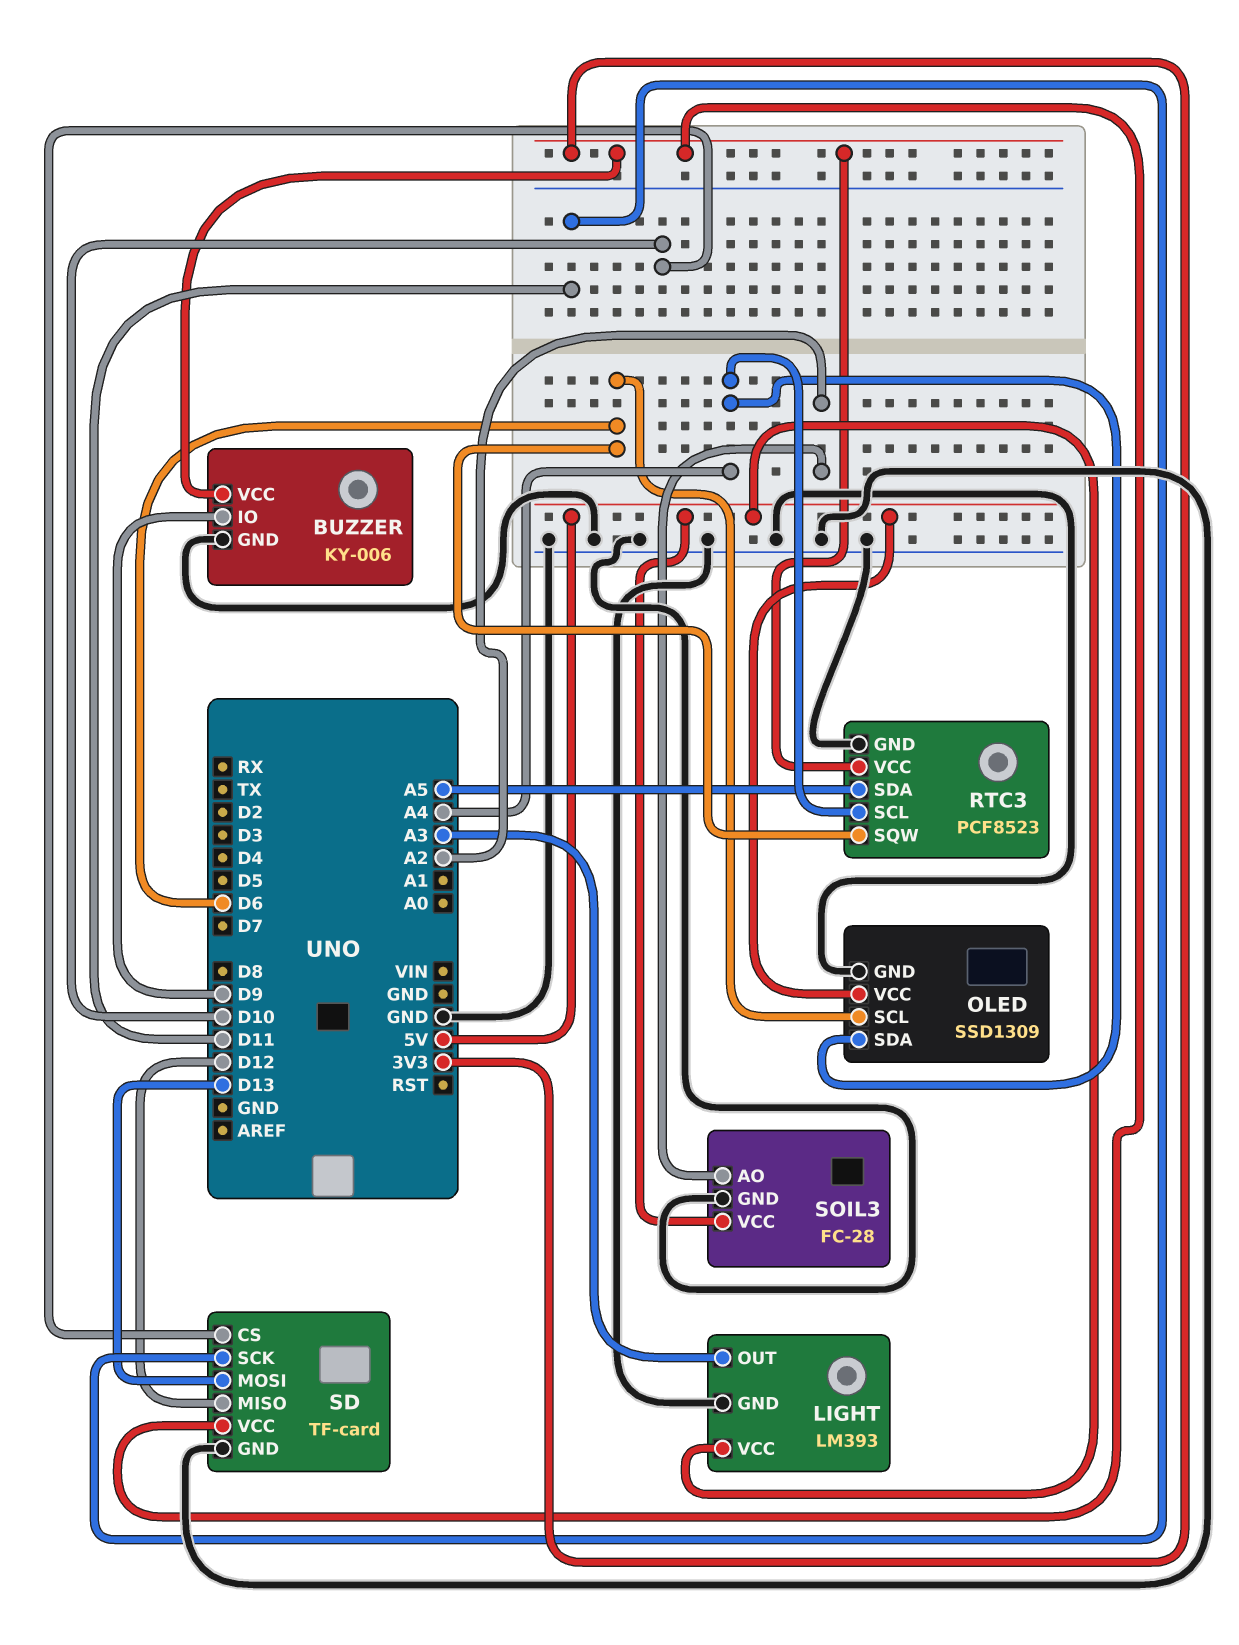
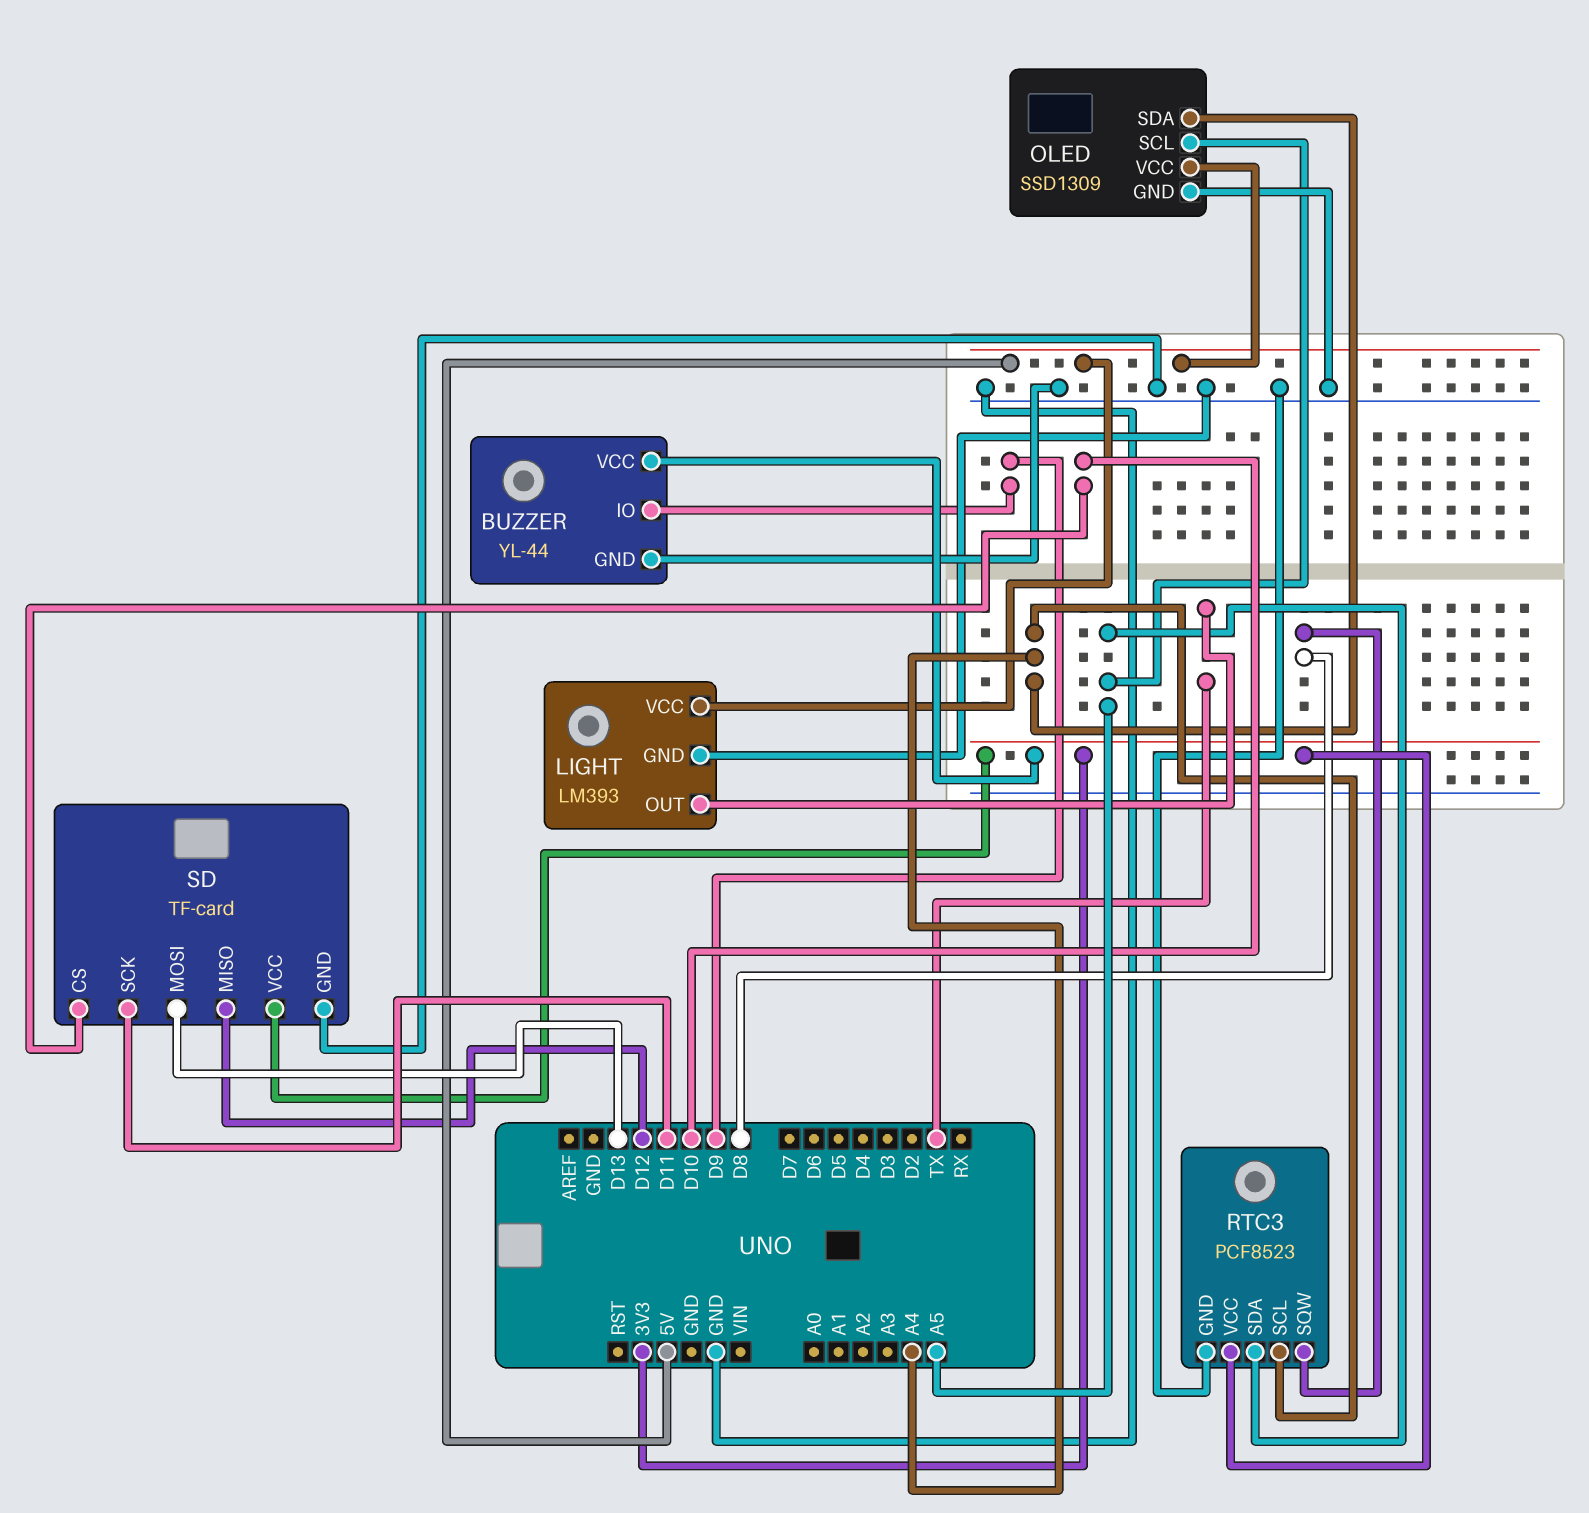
BUZZER: KY-006 -> YL-44
LIGHT pin OUT: A3 -> TX
OLED pin SCL: D6 -> A5
RTC3 pin SQW: D6 -> D8
SOIL3: FC-28 -> none
SOIL3 pin AO: A2 -> none
SOIL3 pin GND: GND -> none
SOIL3 pin VCC: 5V -> none

